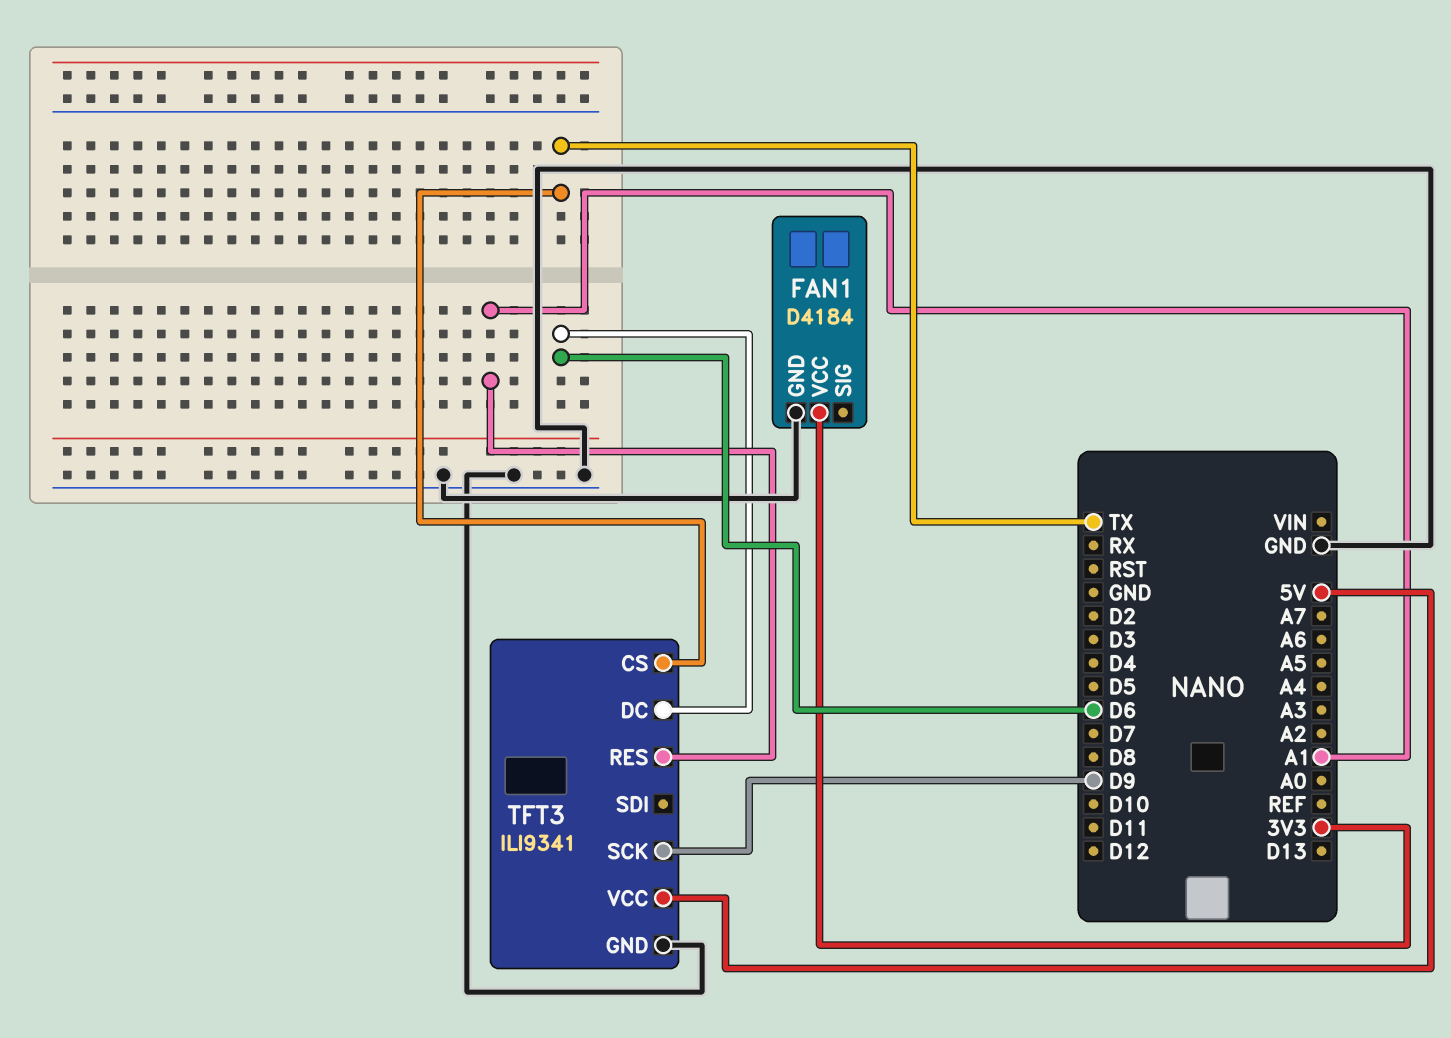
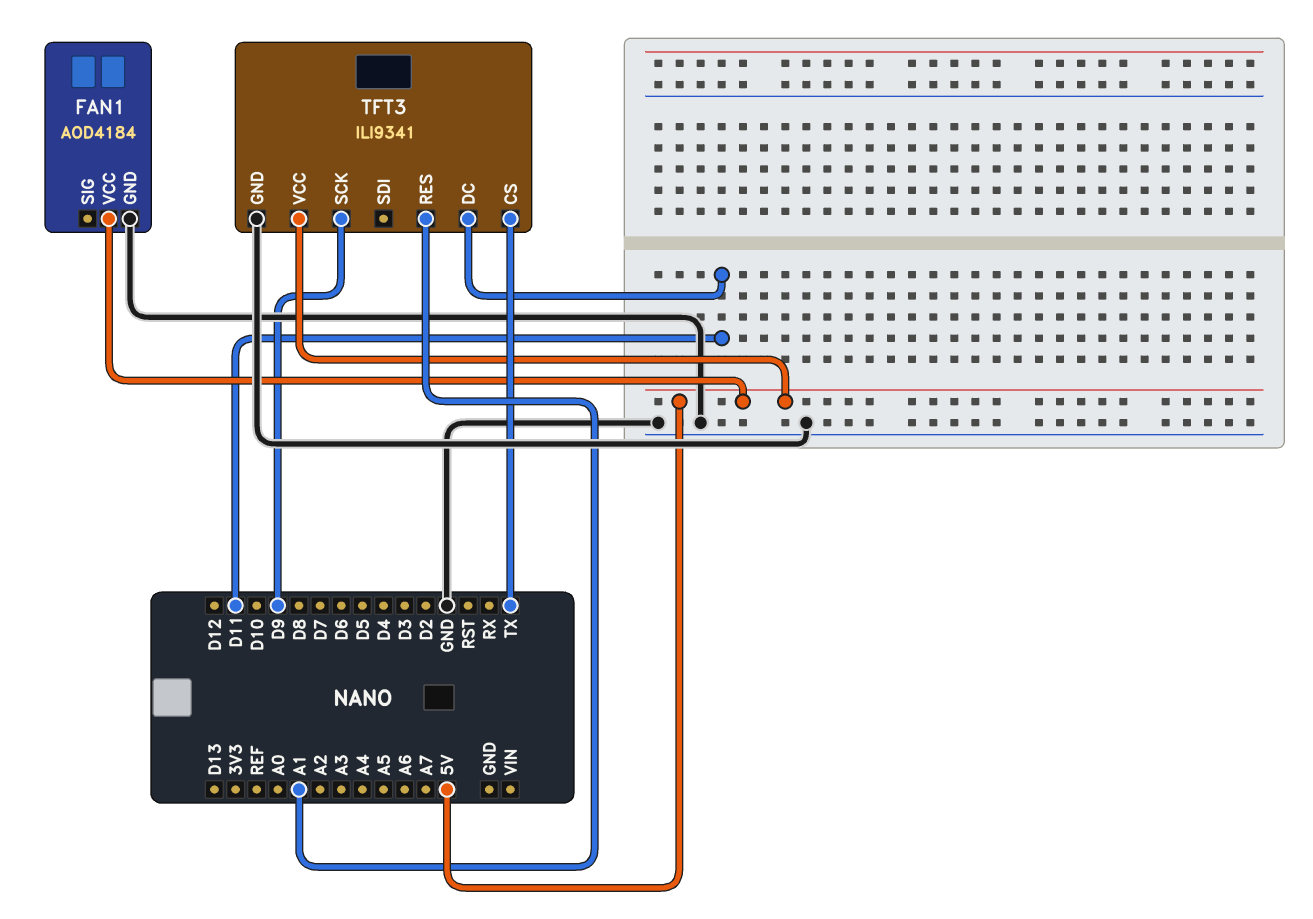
FAN1: D4184 -> AOD4184
FAN1 pin VCC: 3V3 -> 5V
TFT3 pin DC: D6 -> D11

